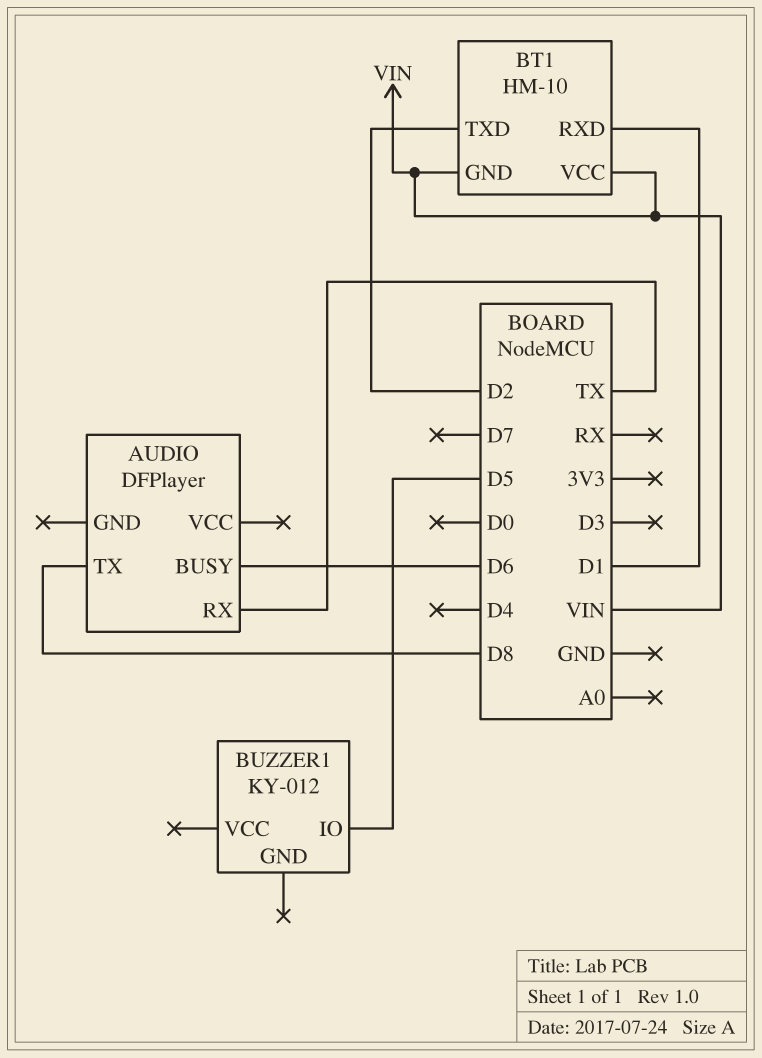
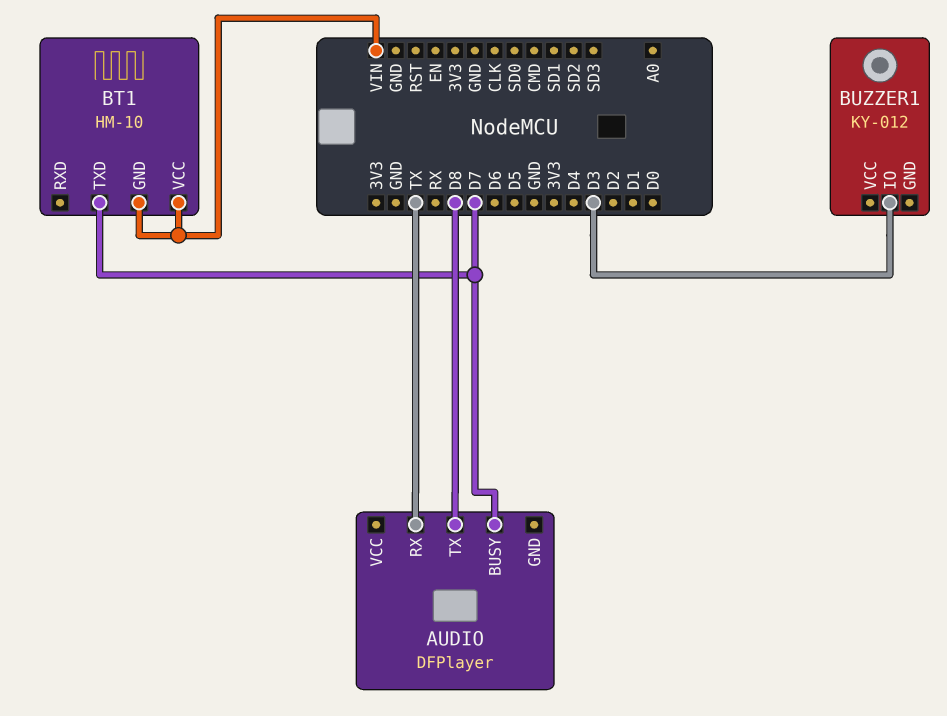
AUDIO pin BUSY: D6 -> D7
BT1 pin RXD: D1 -> none
BT1 pin TXD: D2 -> D7
BUZZER1 pin IO: D5 -> D3

